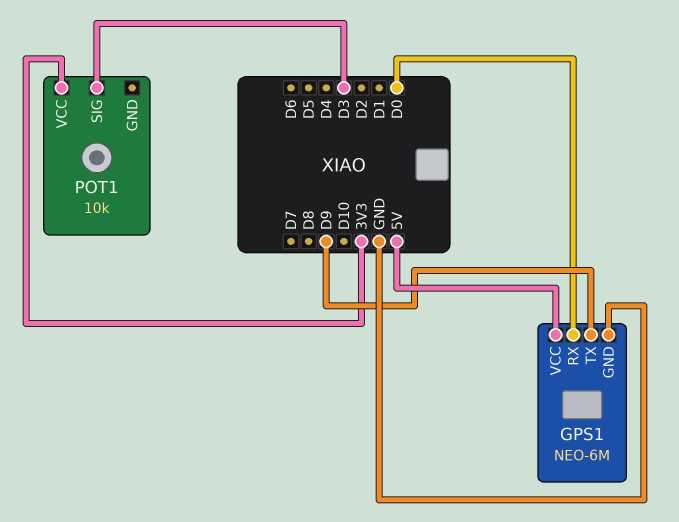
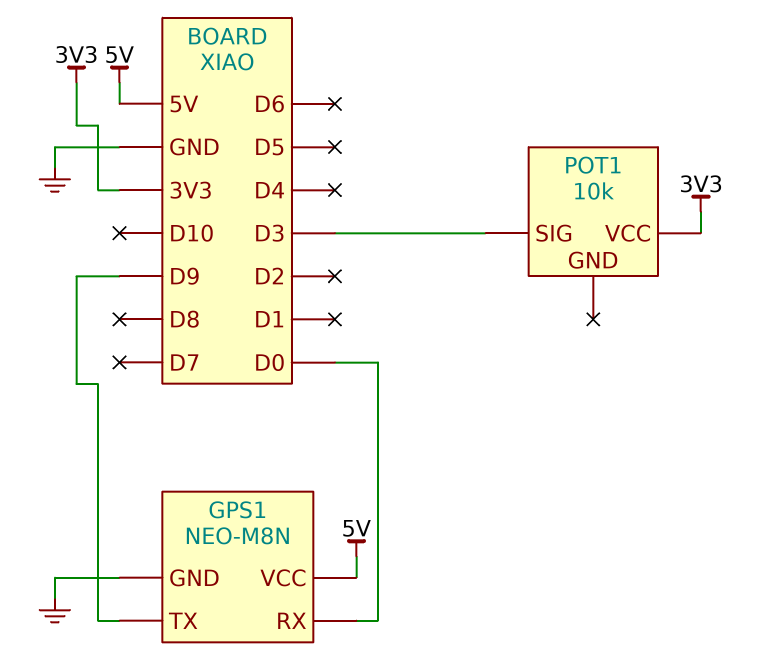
GPS1: NEO-6M -> NEO-M8N

